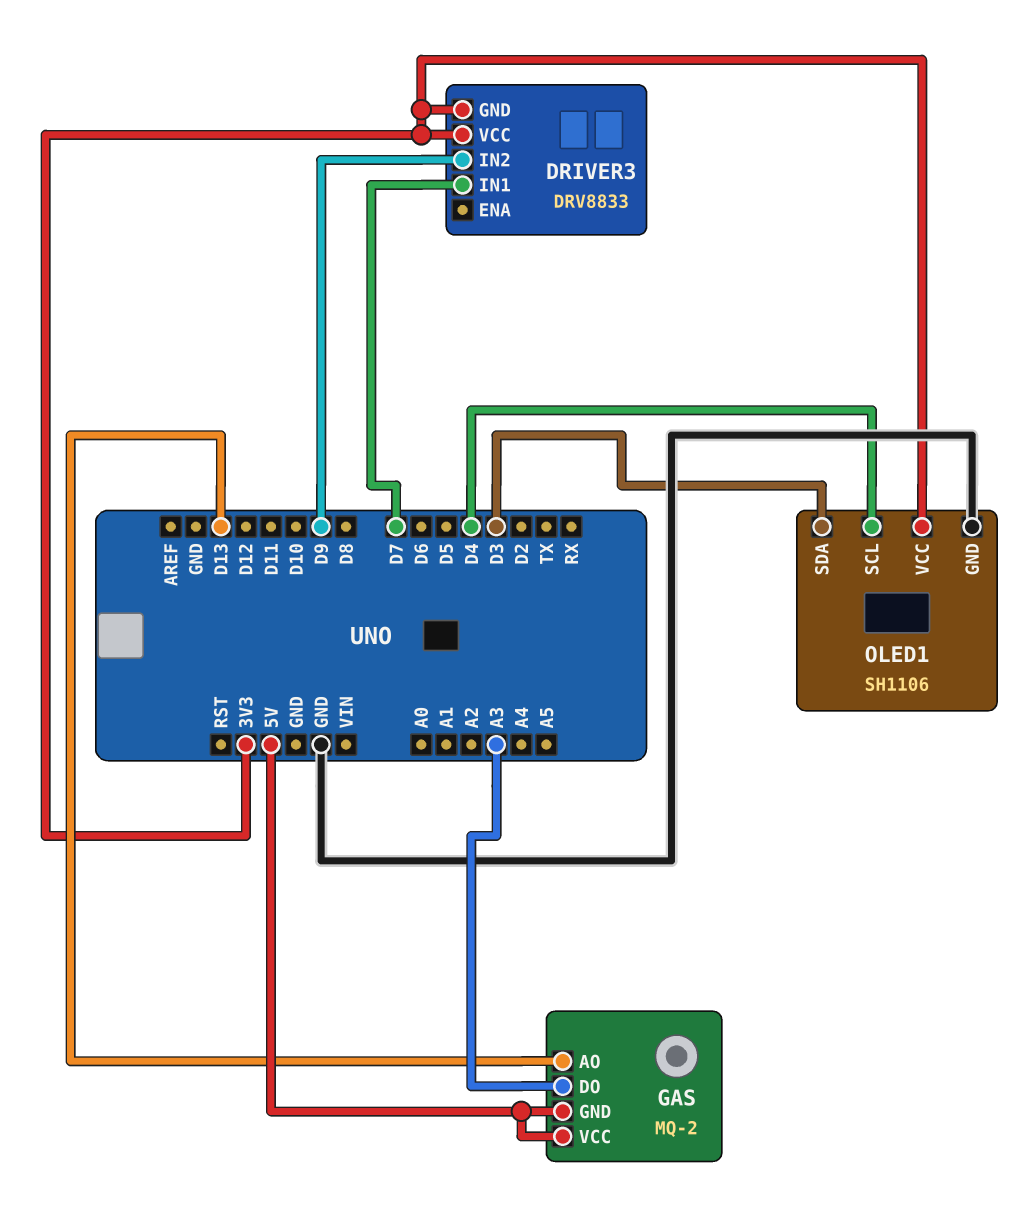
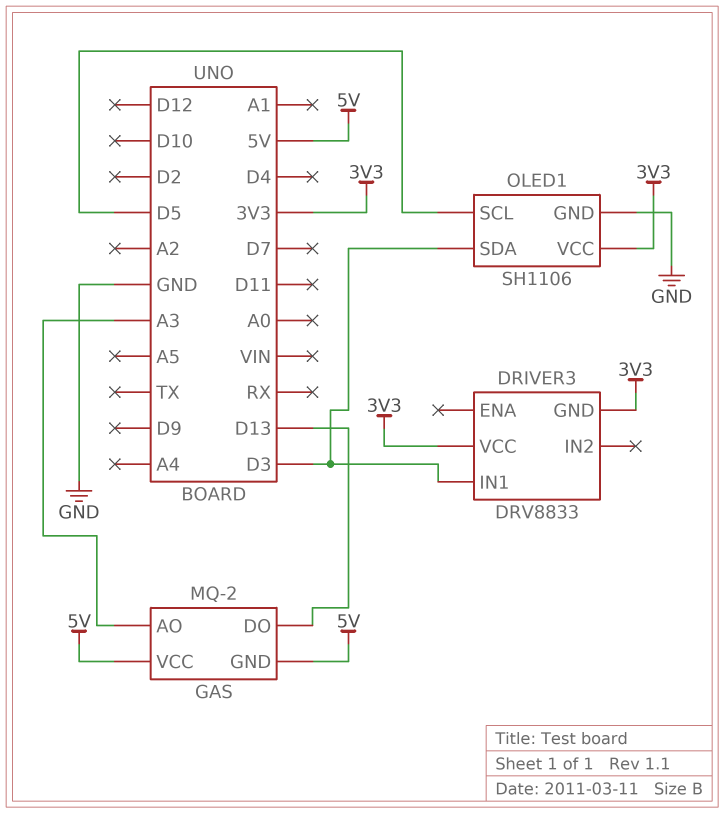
DRIVER3 pin IN1: D7 -> D3
DRIVER3 pin IN2: D9 -> none
GAS pin AO: D13 -> A3
GAS pin DO: A3 -> D13
OLED1 pin SCL: D4 -> D5

